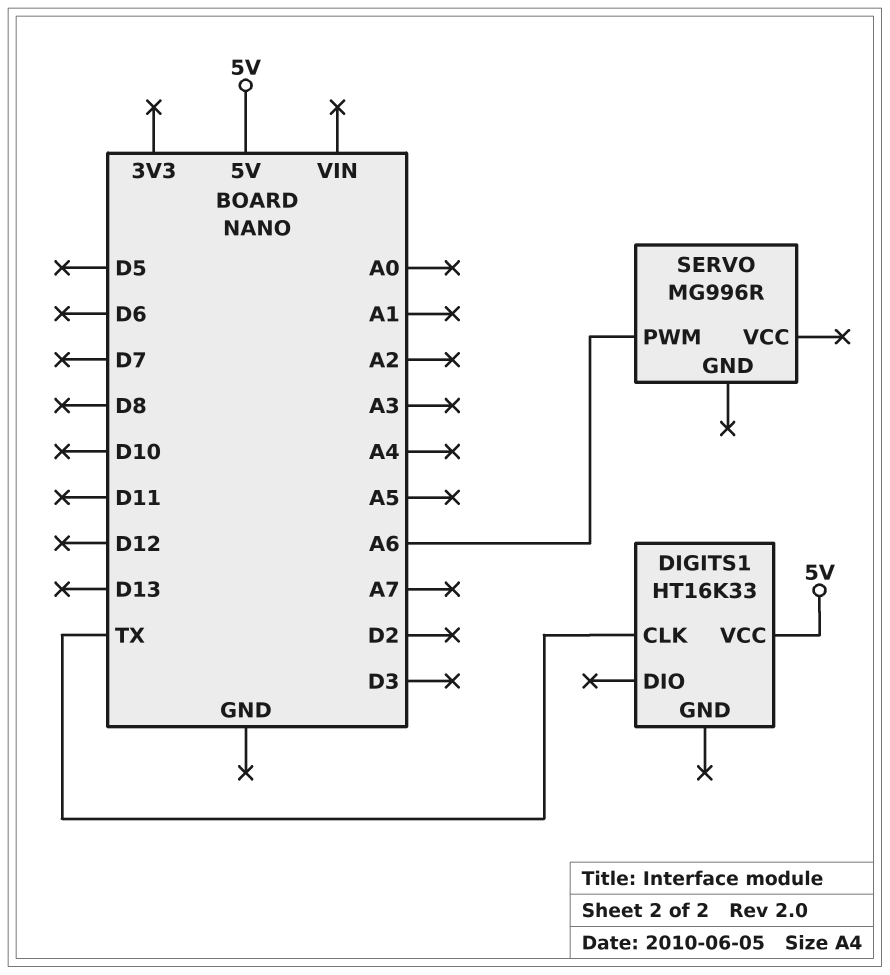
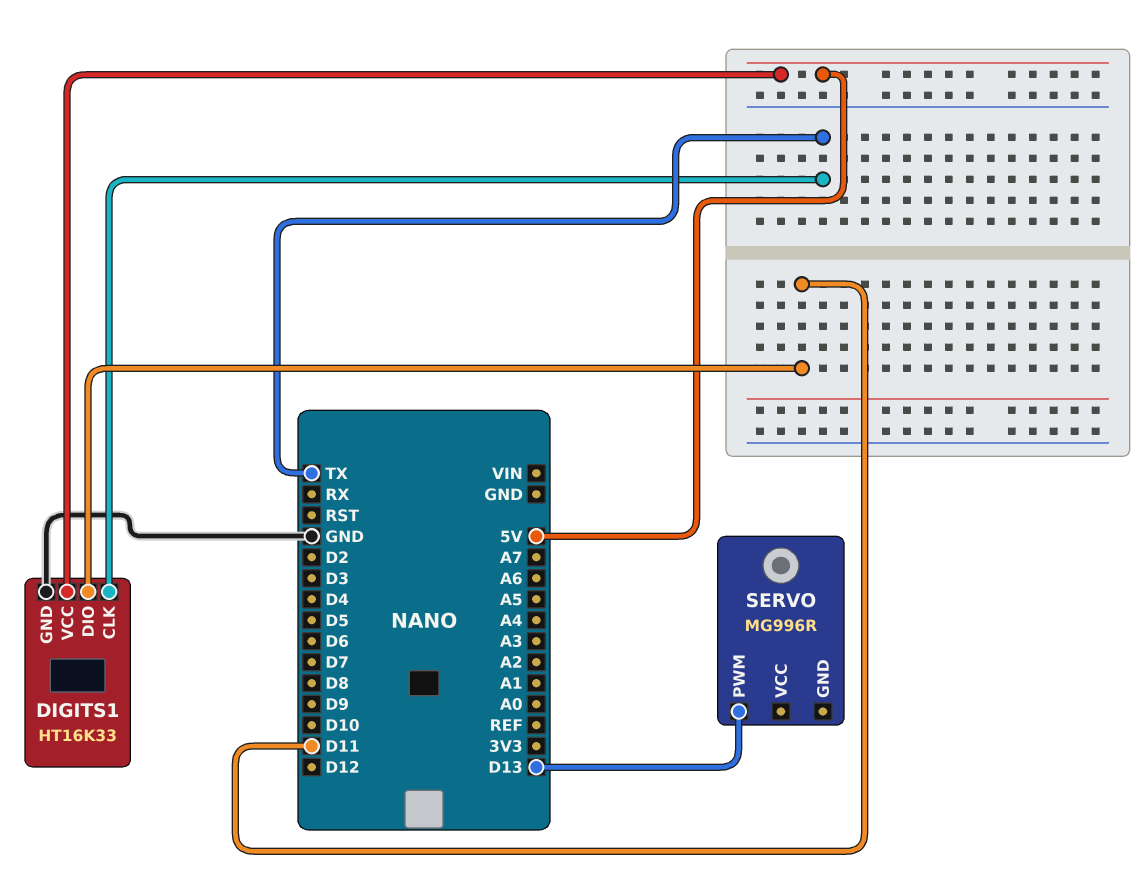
DIGITS1 pin DIO: none -> D11
DIGITS1 pin GND: none -> GND
SERVO pin PWM: A6 -> D13

